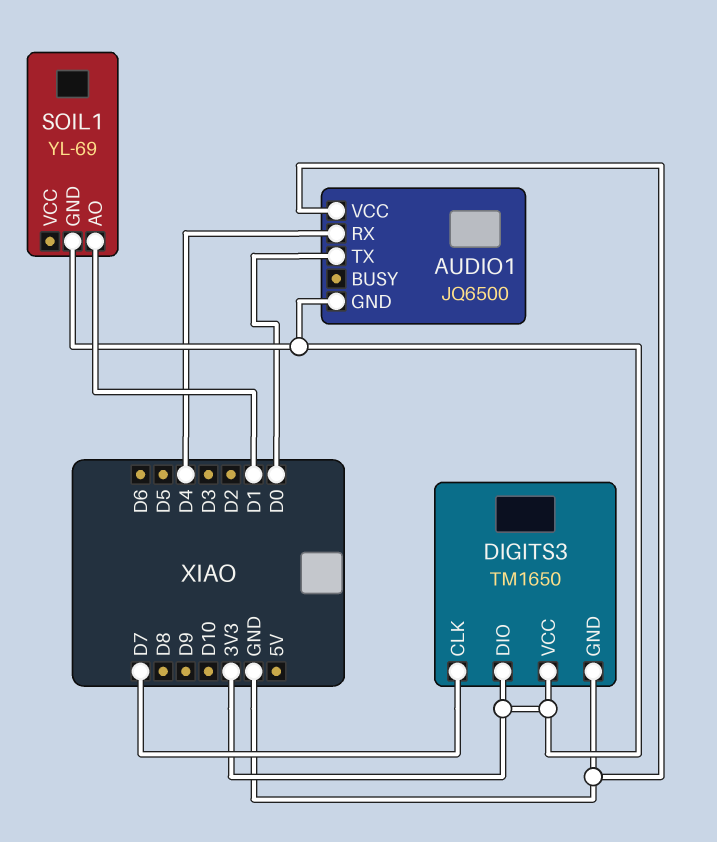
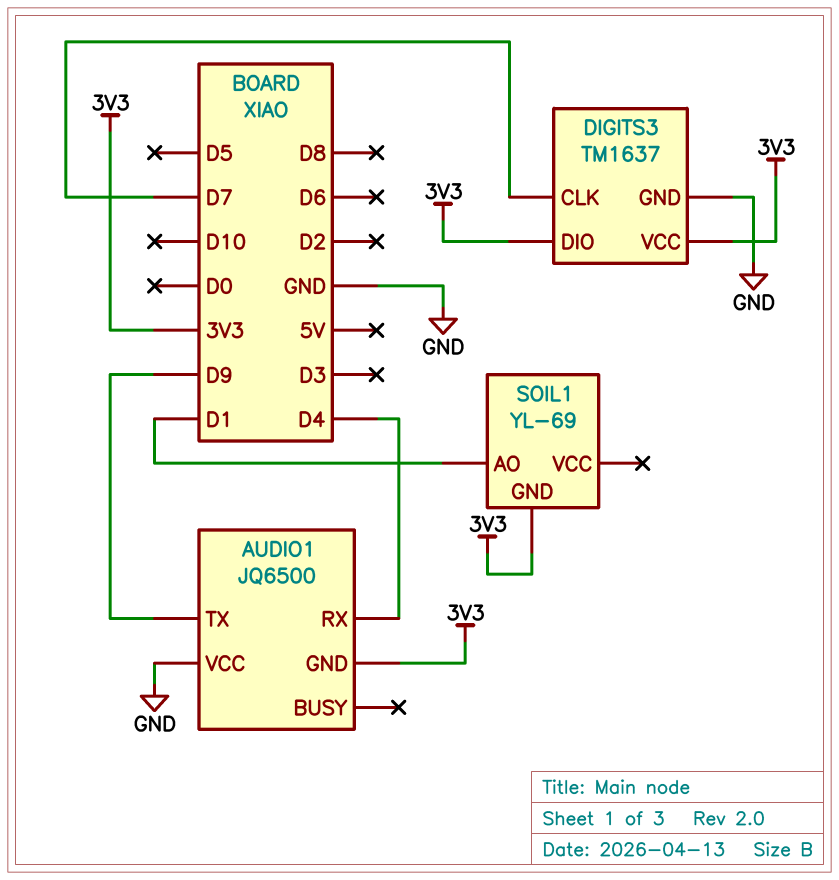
AUDIO1 pin TX: D0 -> D9
DIGITS3: TM1650 -> TM1637

